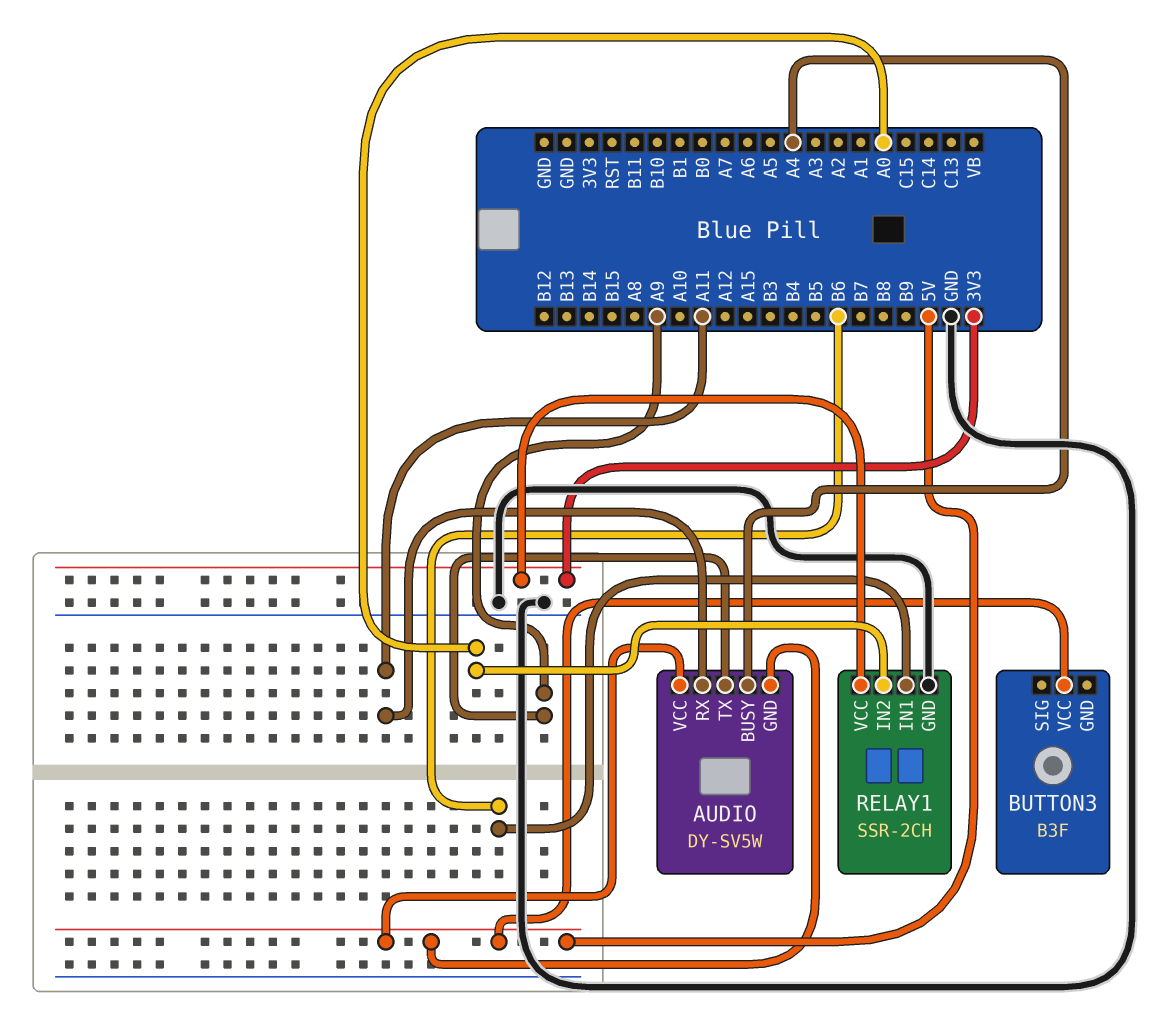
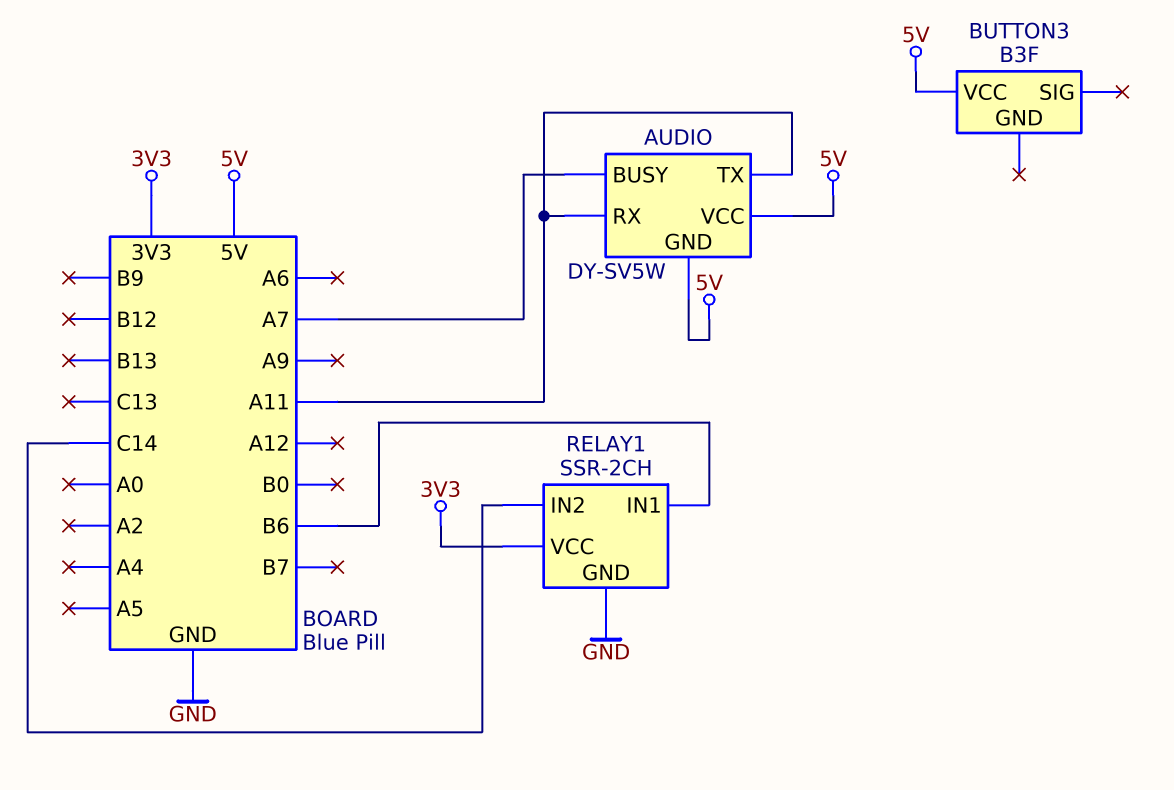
AUDIO pin BUSY: A4 -> A7
AUDIO pin TX: A9 -> A11
RELAY1 pin IN2: A0 -> C14

